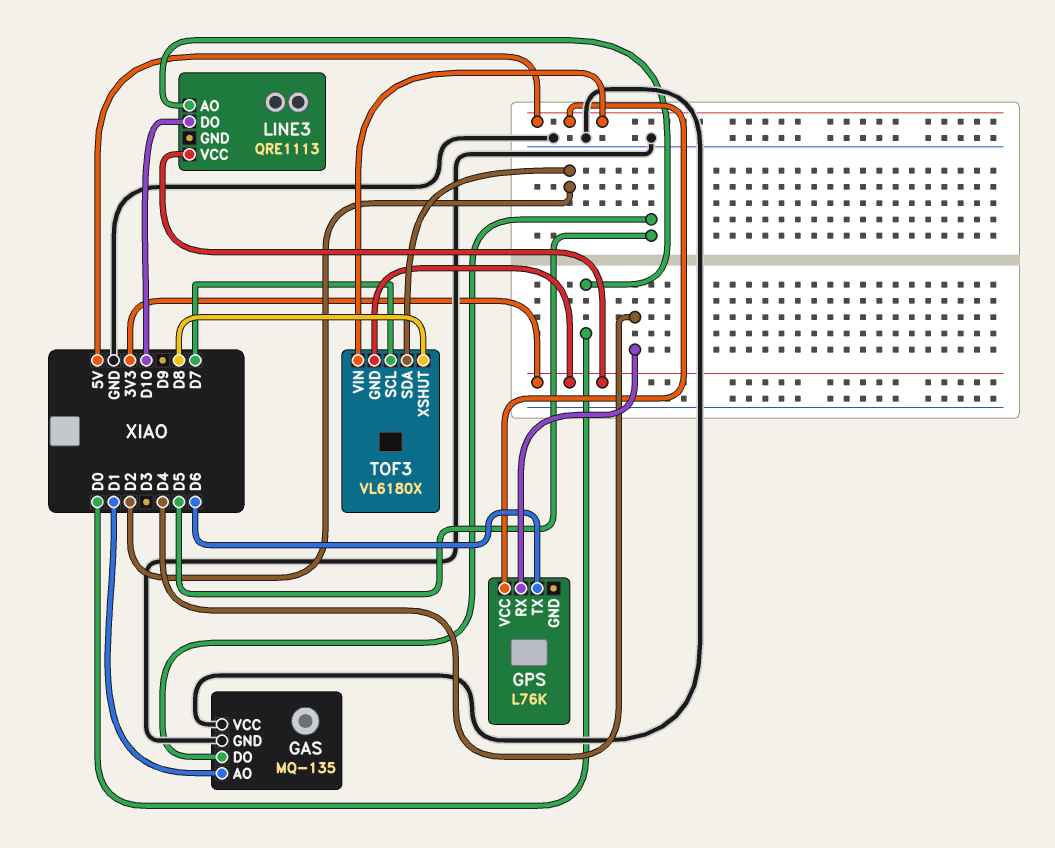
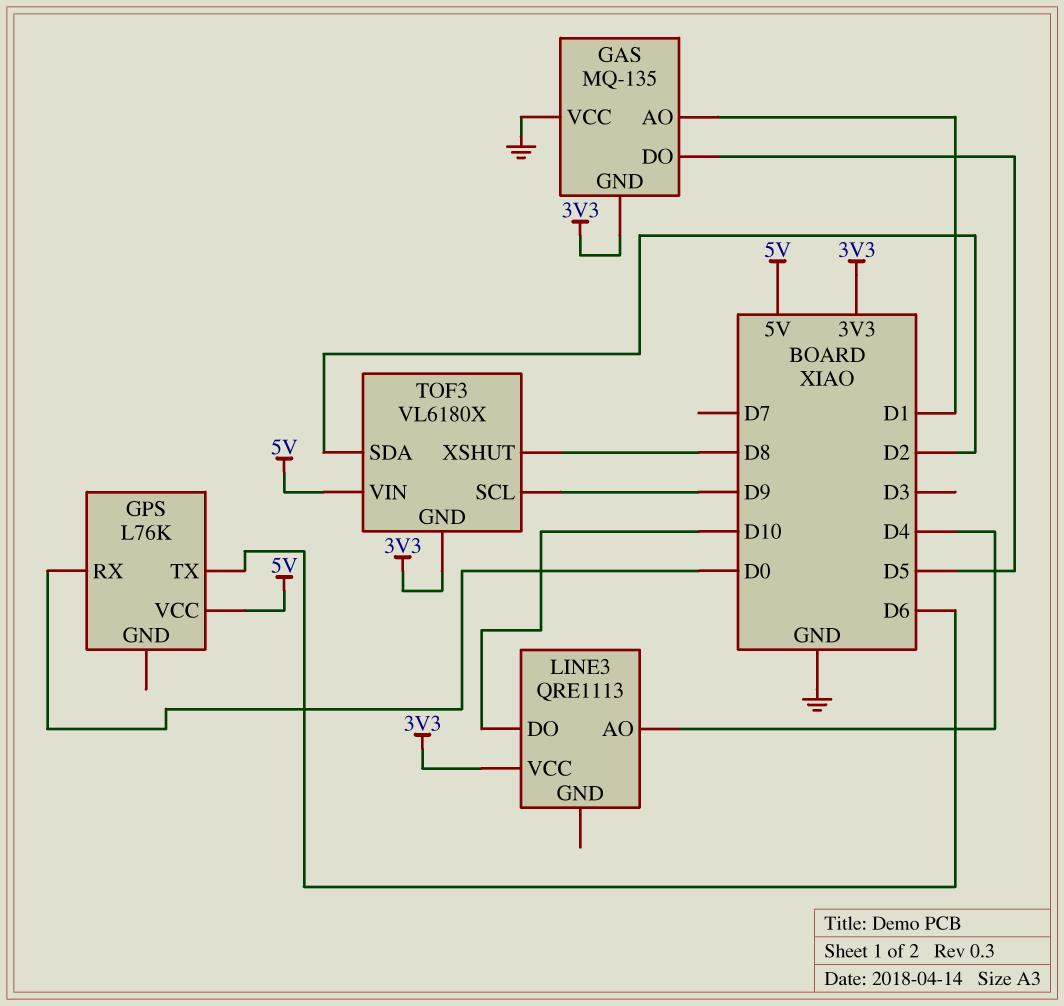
GAS pin GND: GND -> 3V3
GPS pin RX: D4 -> D0
LINE3 pin AO: D0 -> D4
TOF3 pin SCL: D7 -> D9

